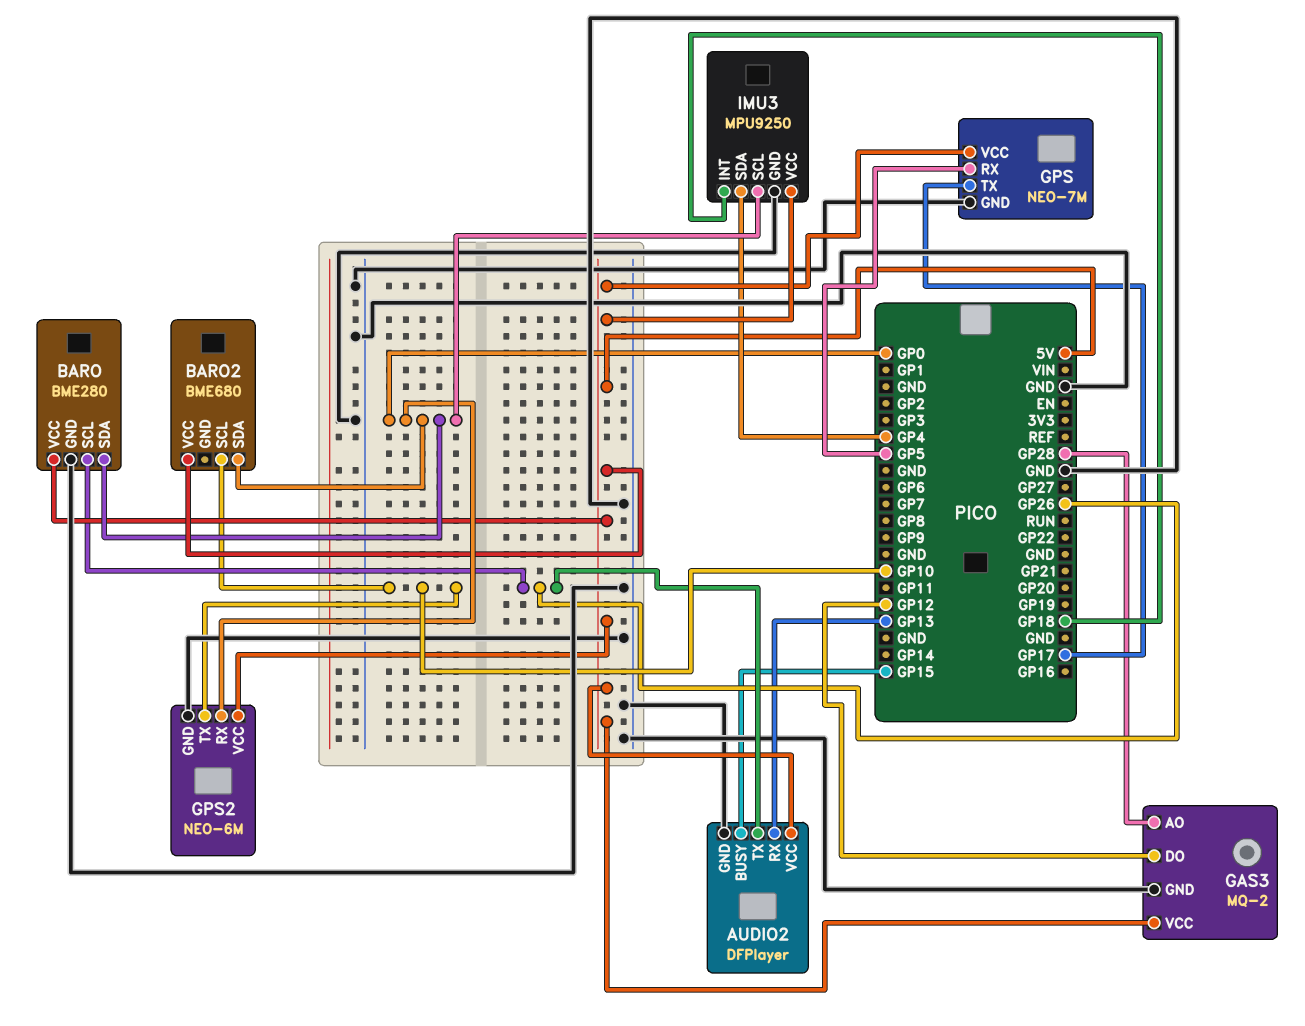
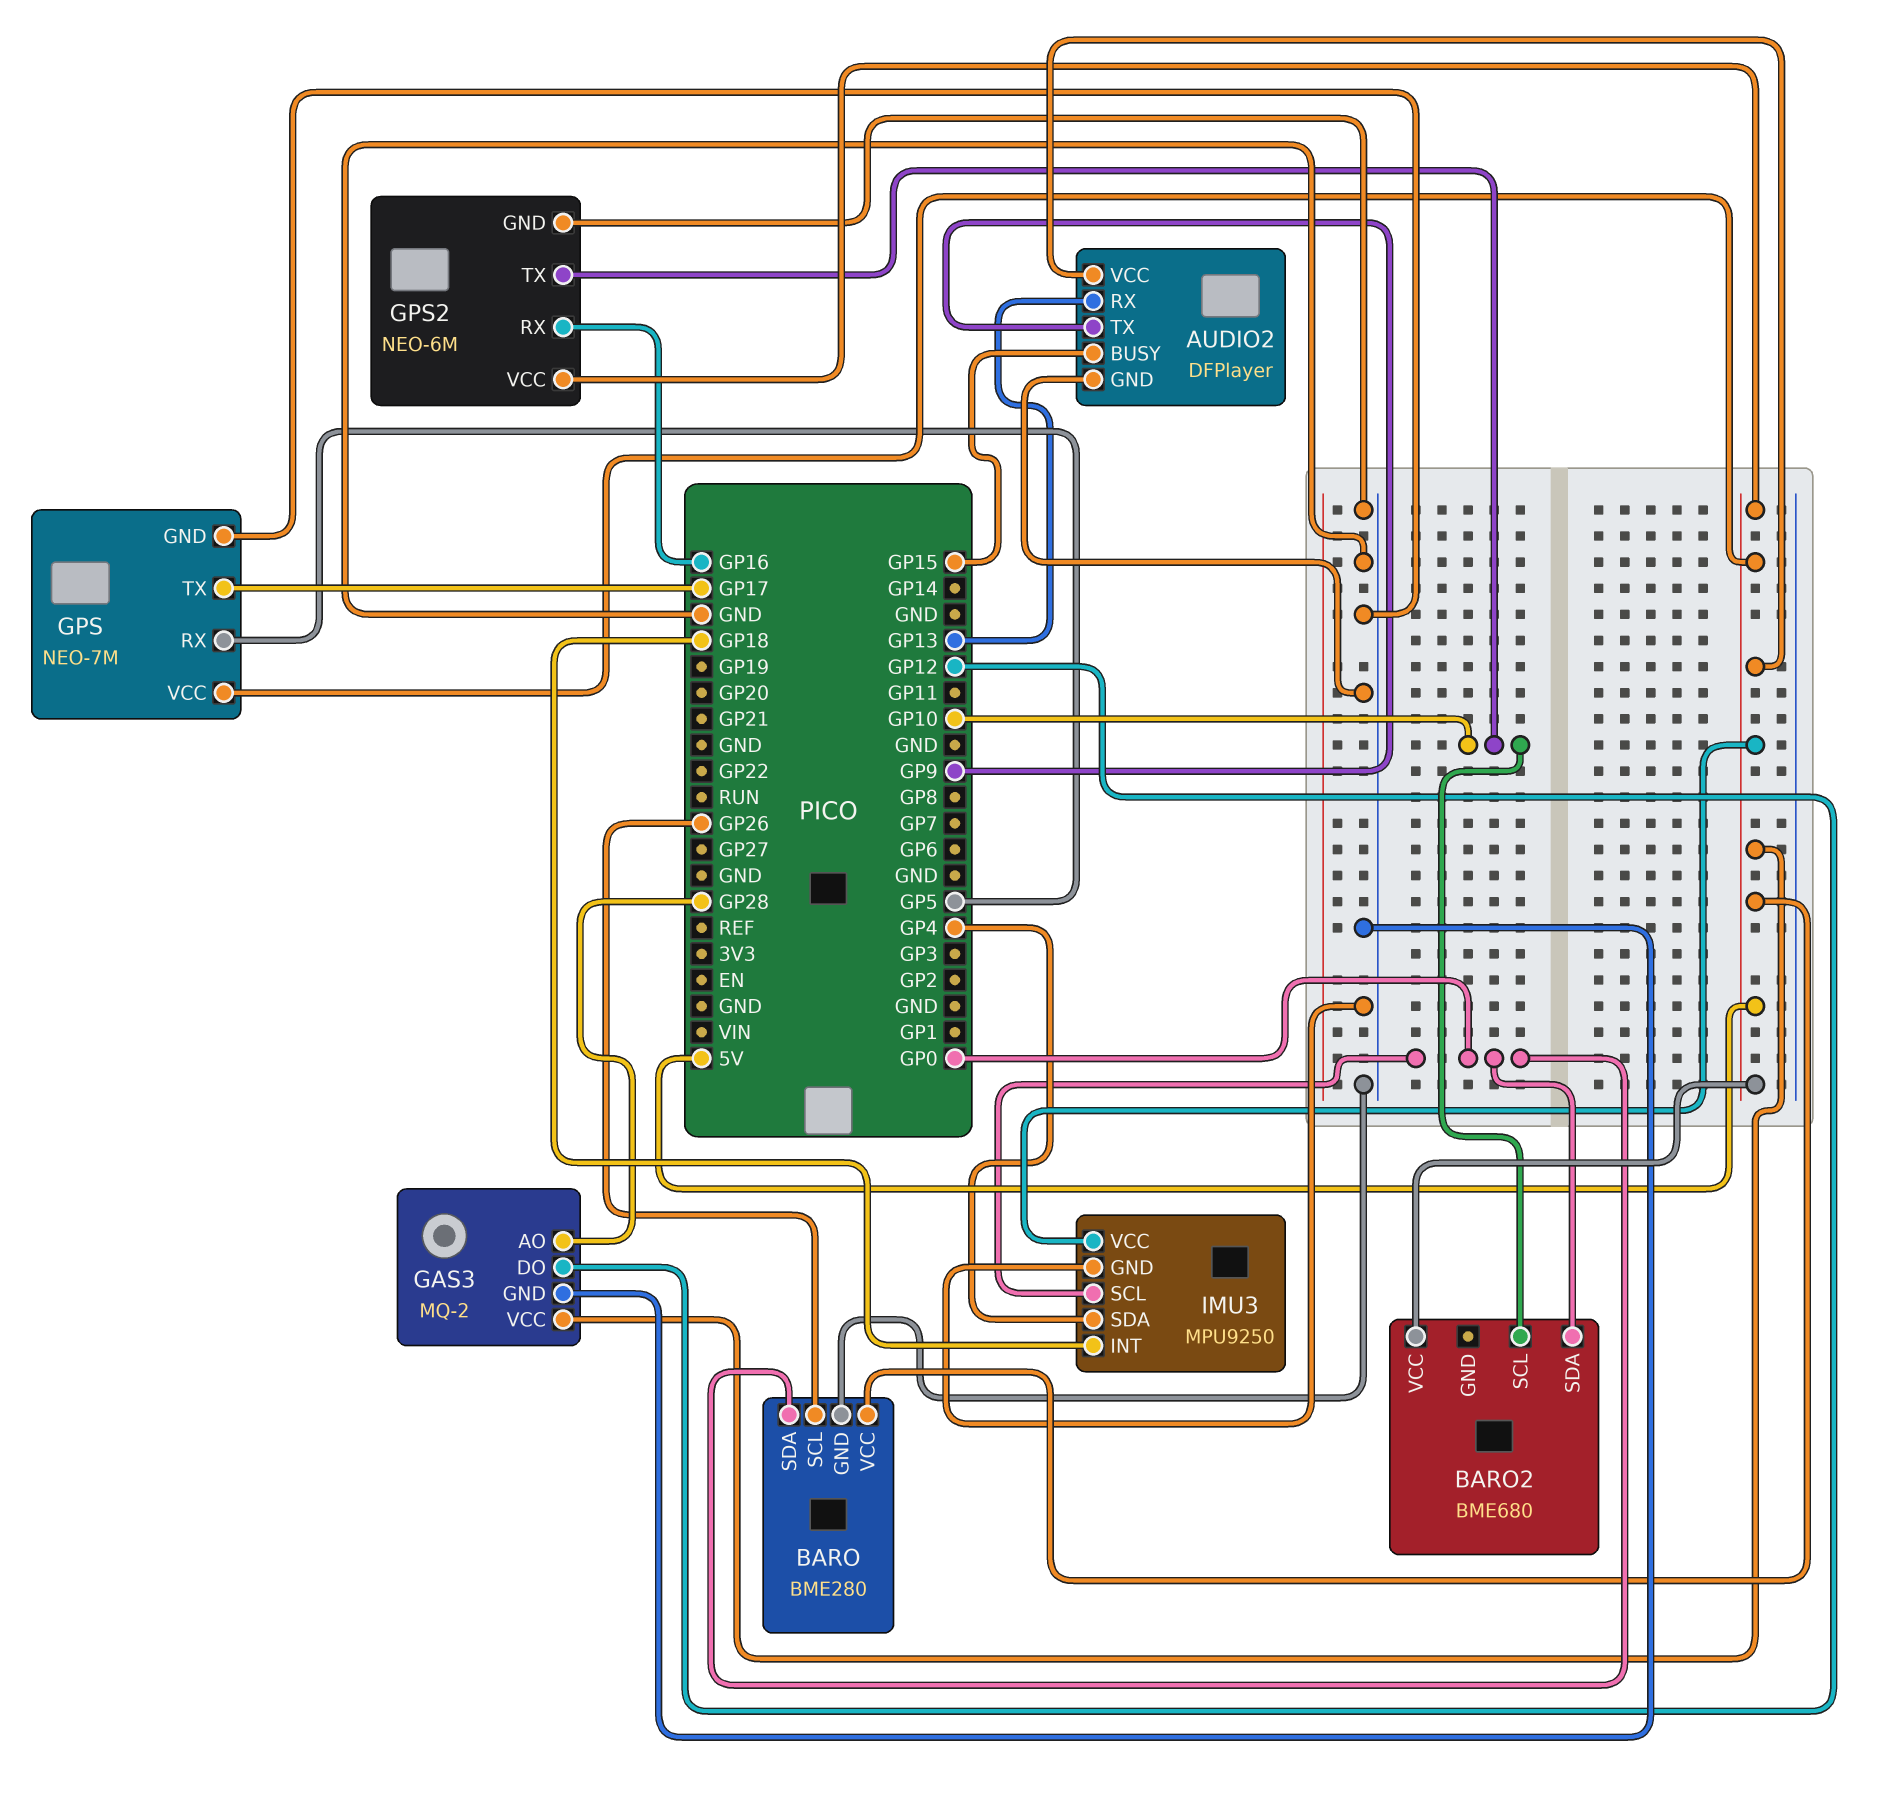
AUDIO2 pin TX: GP26 -> GP9
GPS2 pin RX: GP0 -> GP16

